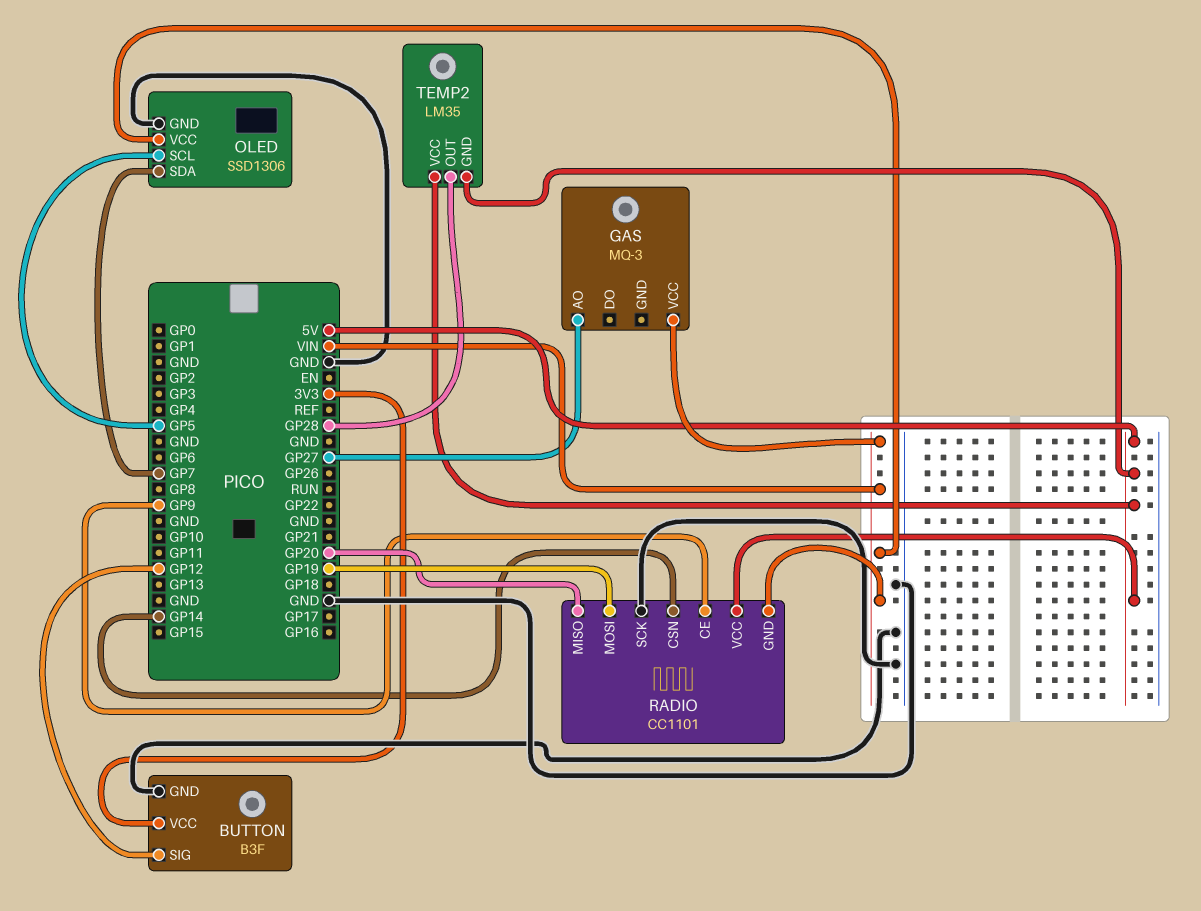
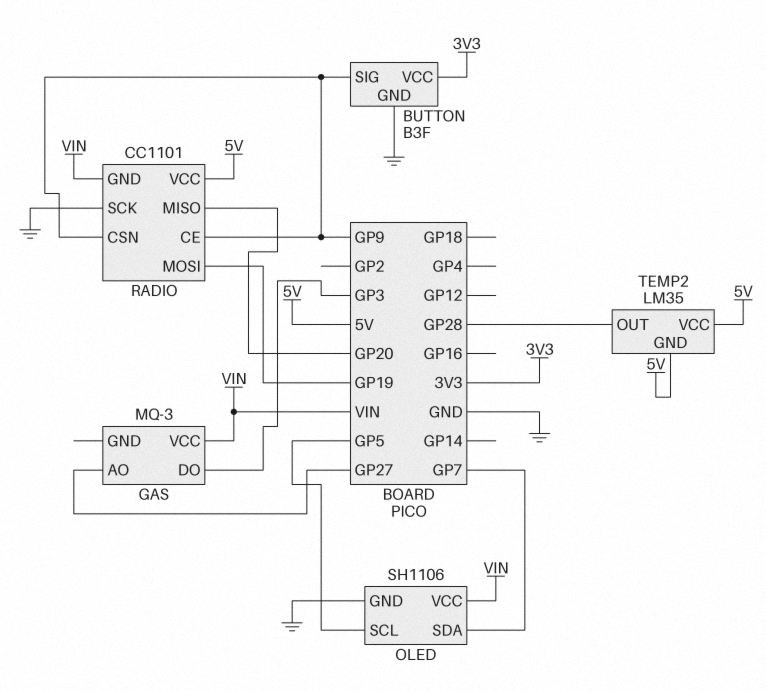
BUTTON pin SIG: GP12 -> GP9
GAS pin DO: none -> GP3
OLED: SSD1306 -> SH1106
RADIO pin CSN: GP14 -> GP9

